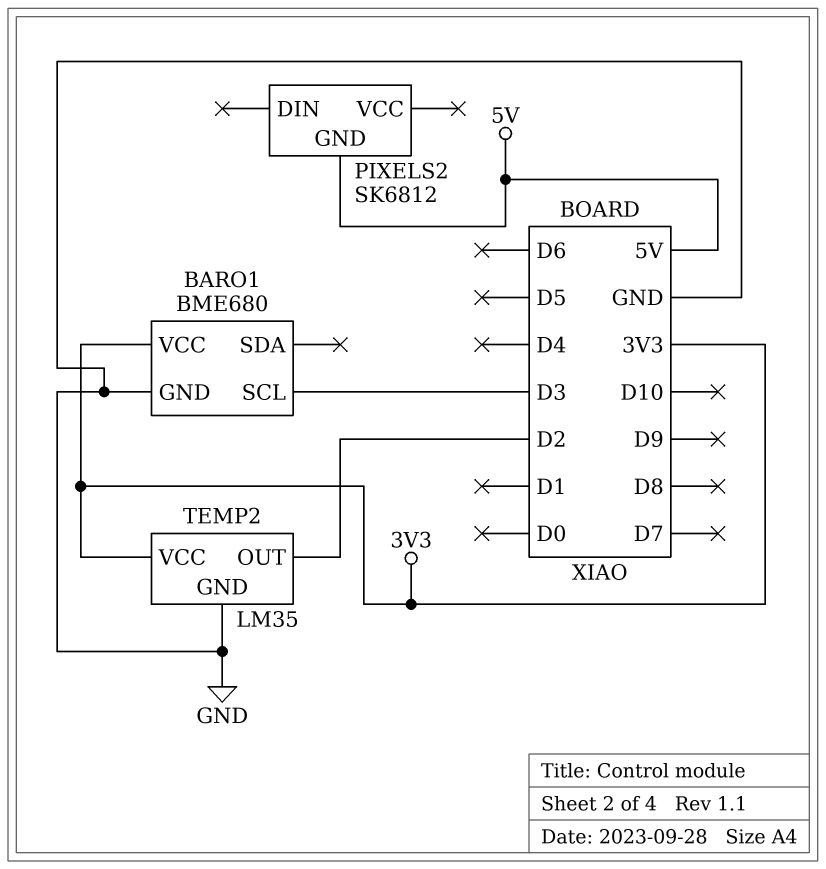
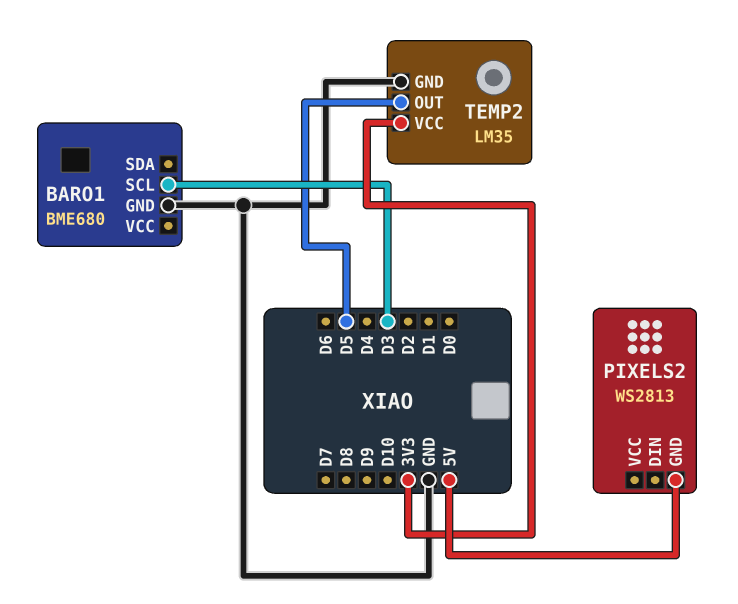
BARO1 pin VCC: 3V3 -> none
PIXELS2: SK6812 -> WS2813
TEMP2 pin OUT: D2 -> D5

